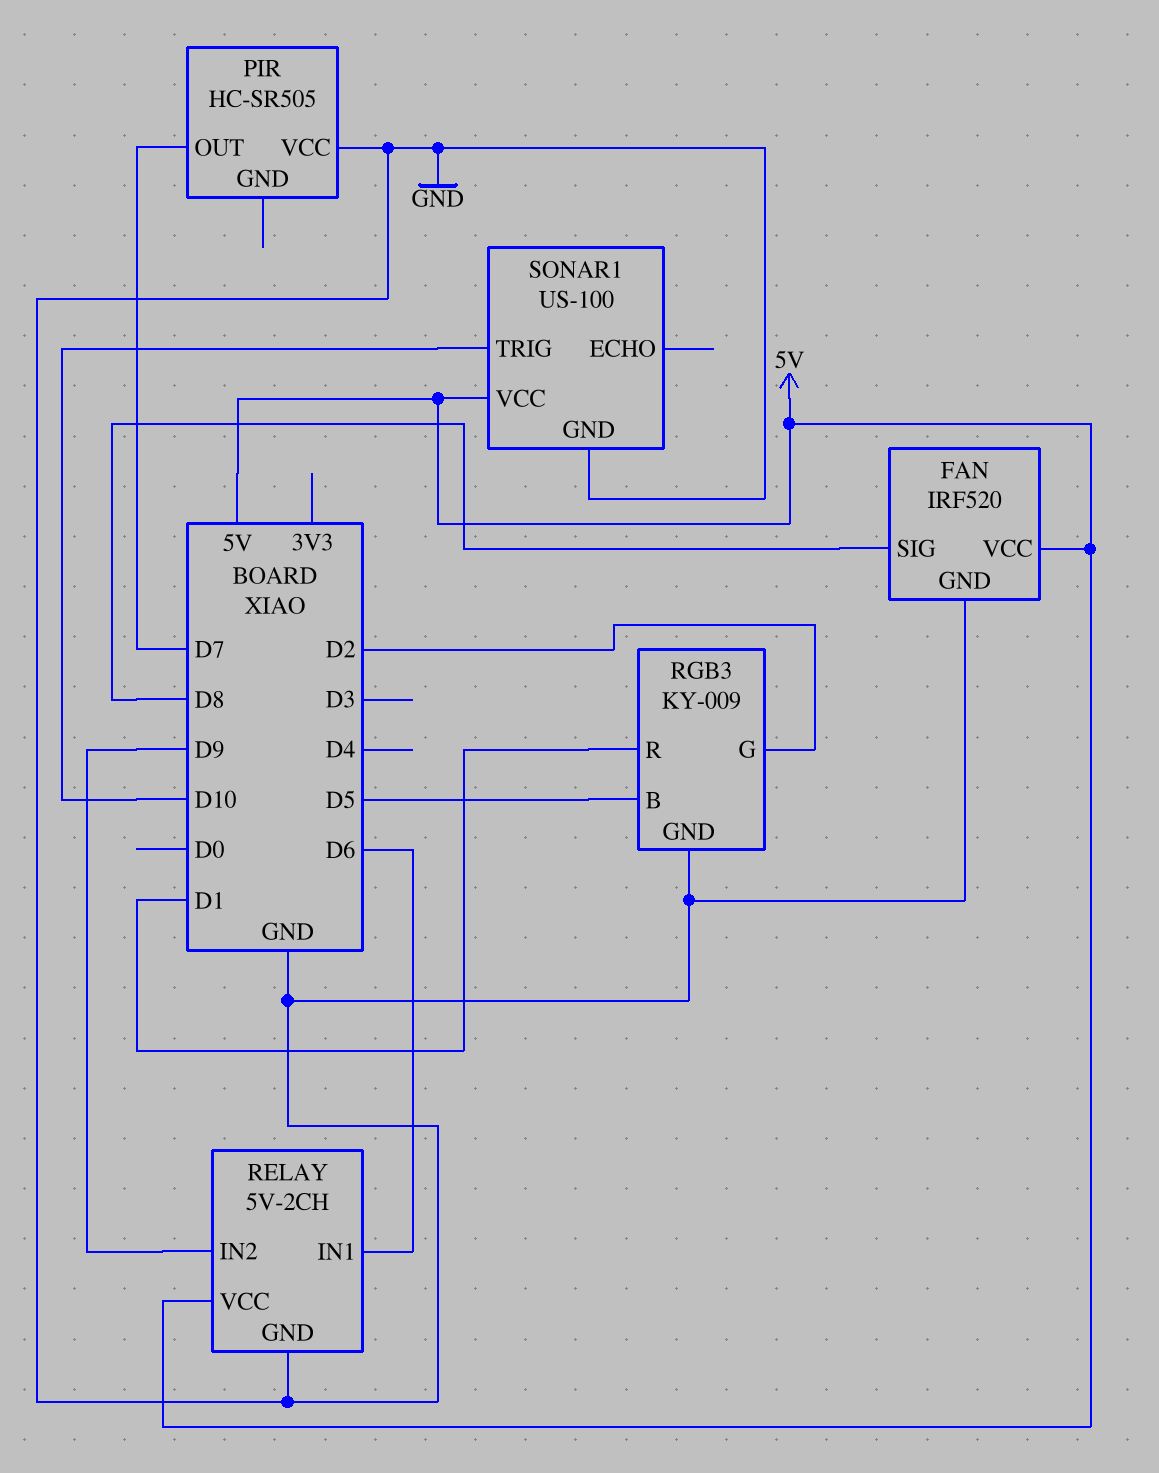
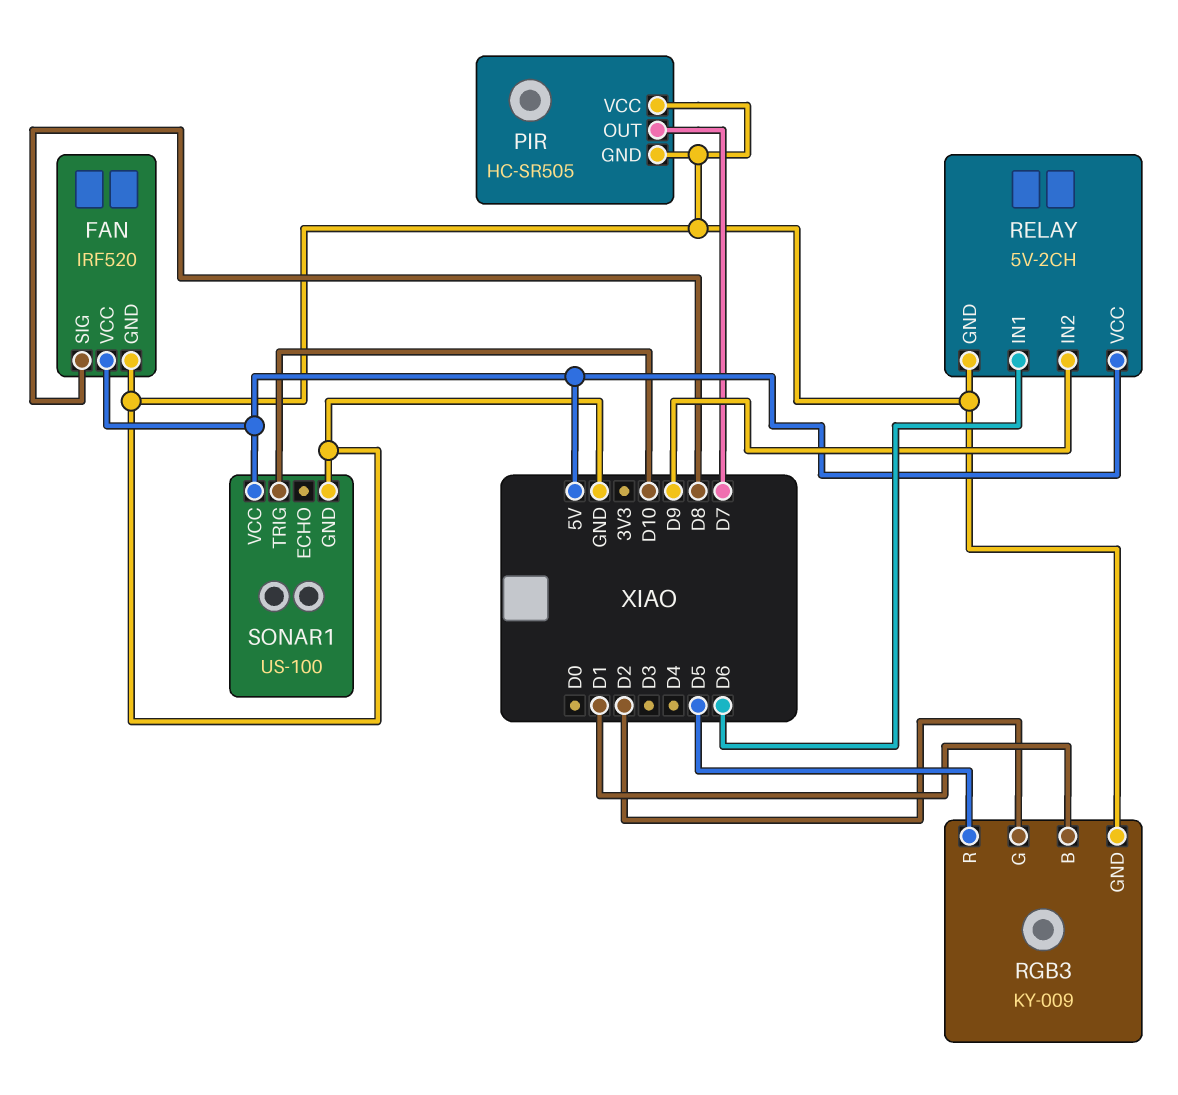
PIR pin GND: none -> GND
RGB3 pin B: D5 -> D1
RGB3 pin R: D1 -> D5

